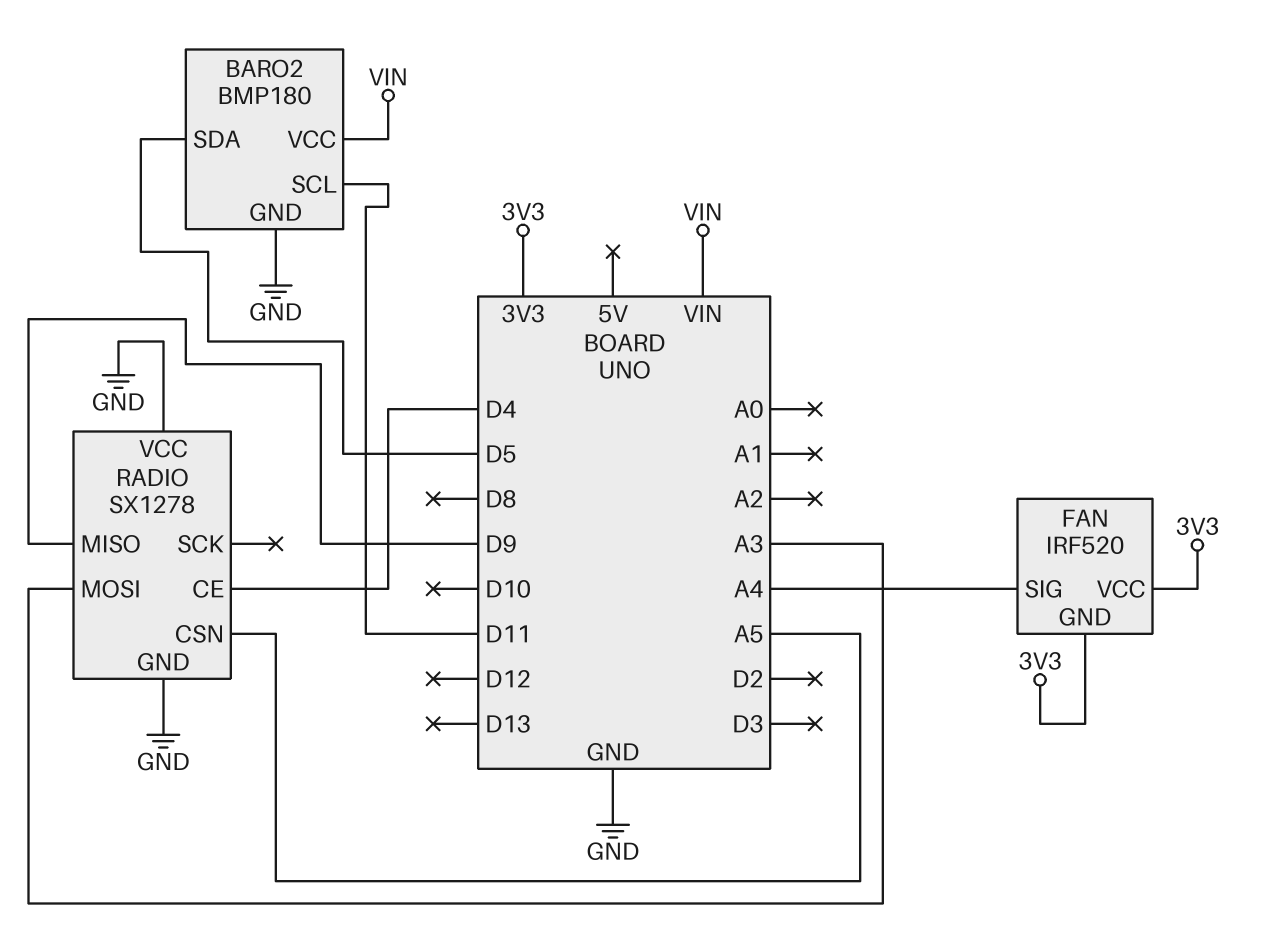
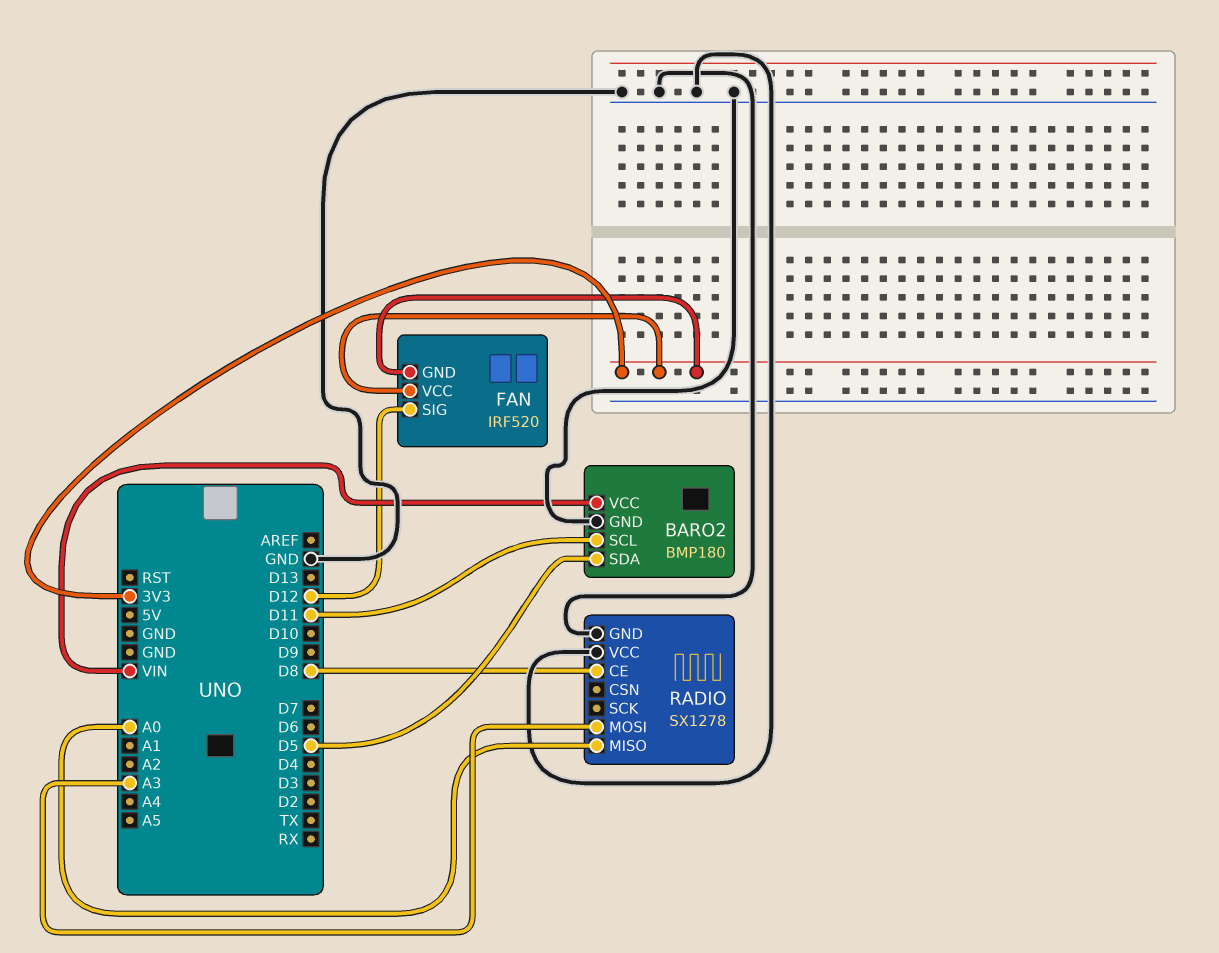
FAN pin SIG: A4 -> D12
RADIO pin CE: D4 -> D8
RADIO pin CSN: A5 -> none
RADIO pin MISO: D9 -> A0

